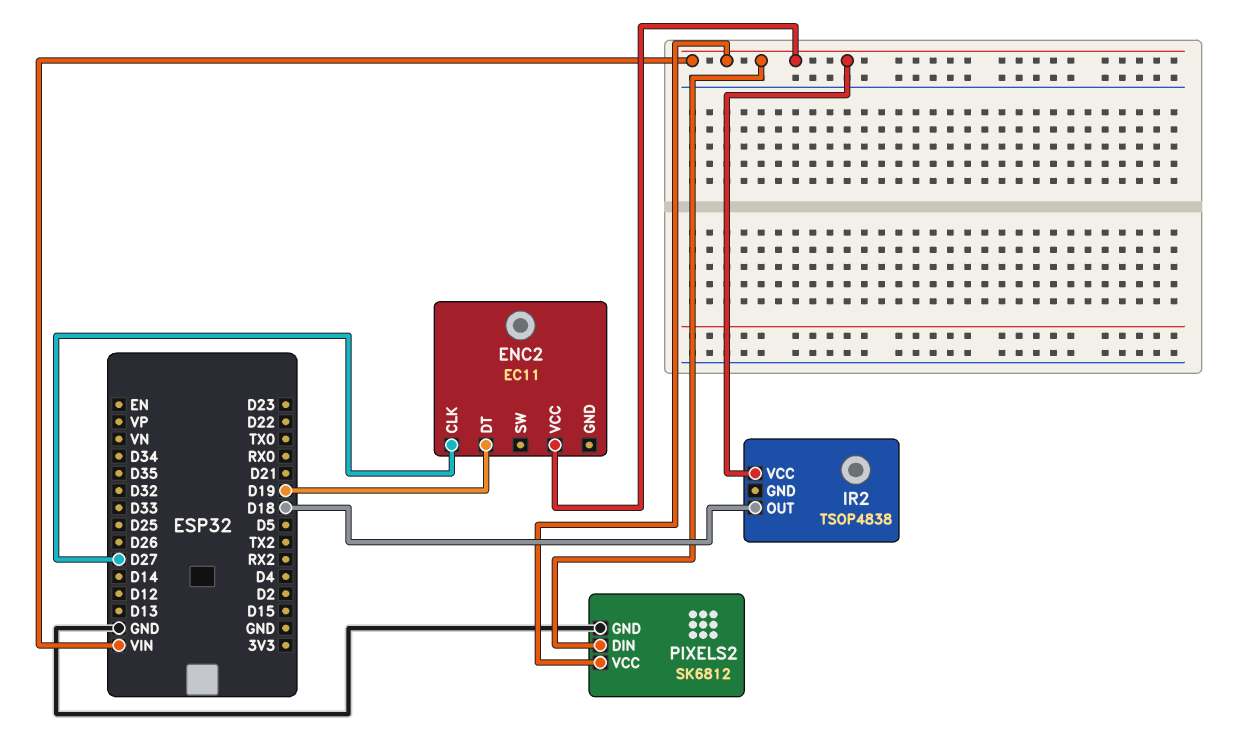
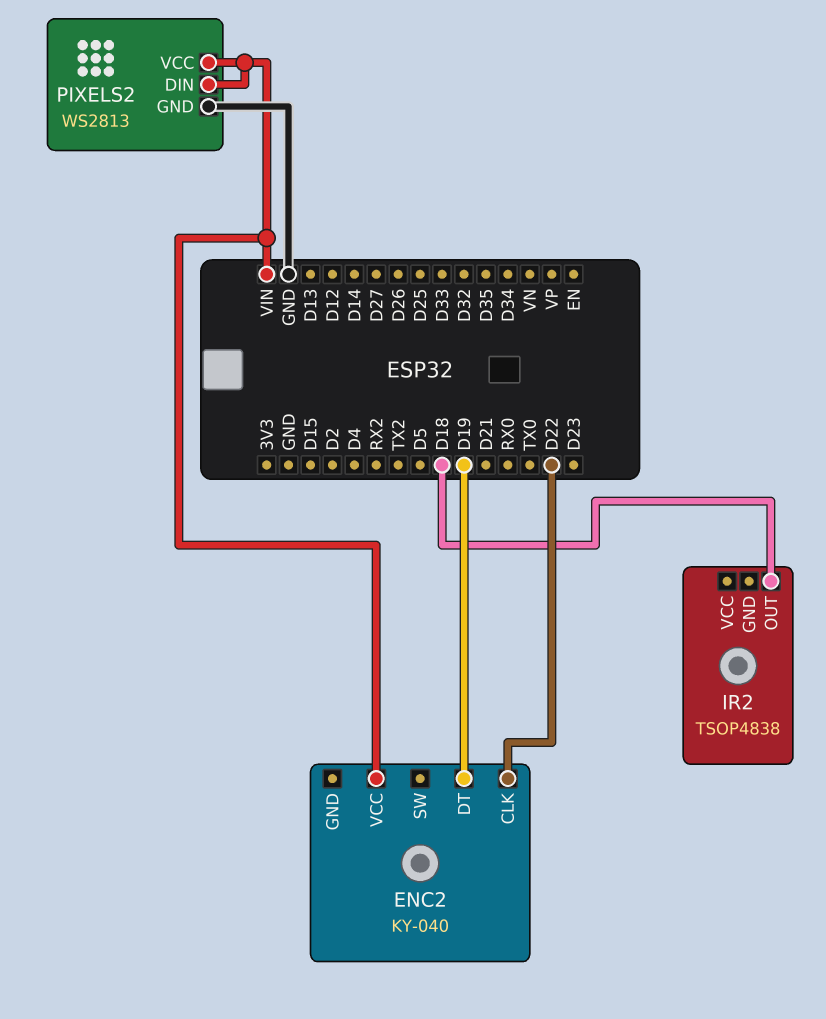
ENC2: EC11 -> KY-040
ENC2 pin CLK: D27 -> D22
IR2 pin VCC: VIN -> none
PIXELS2: SK6812 -> WS2813

